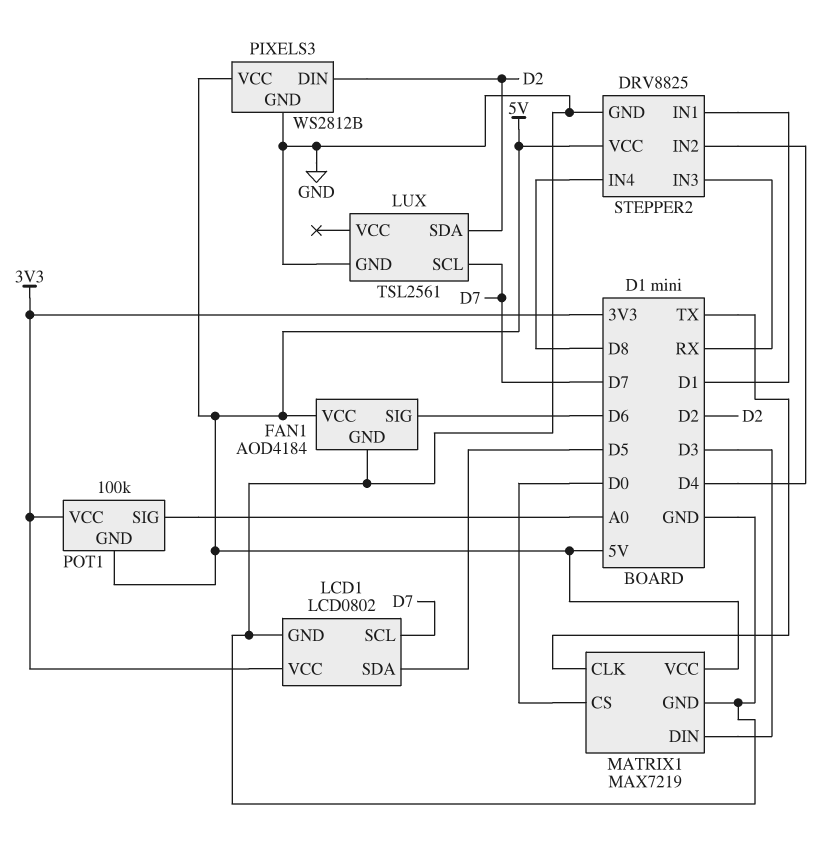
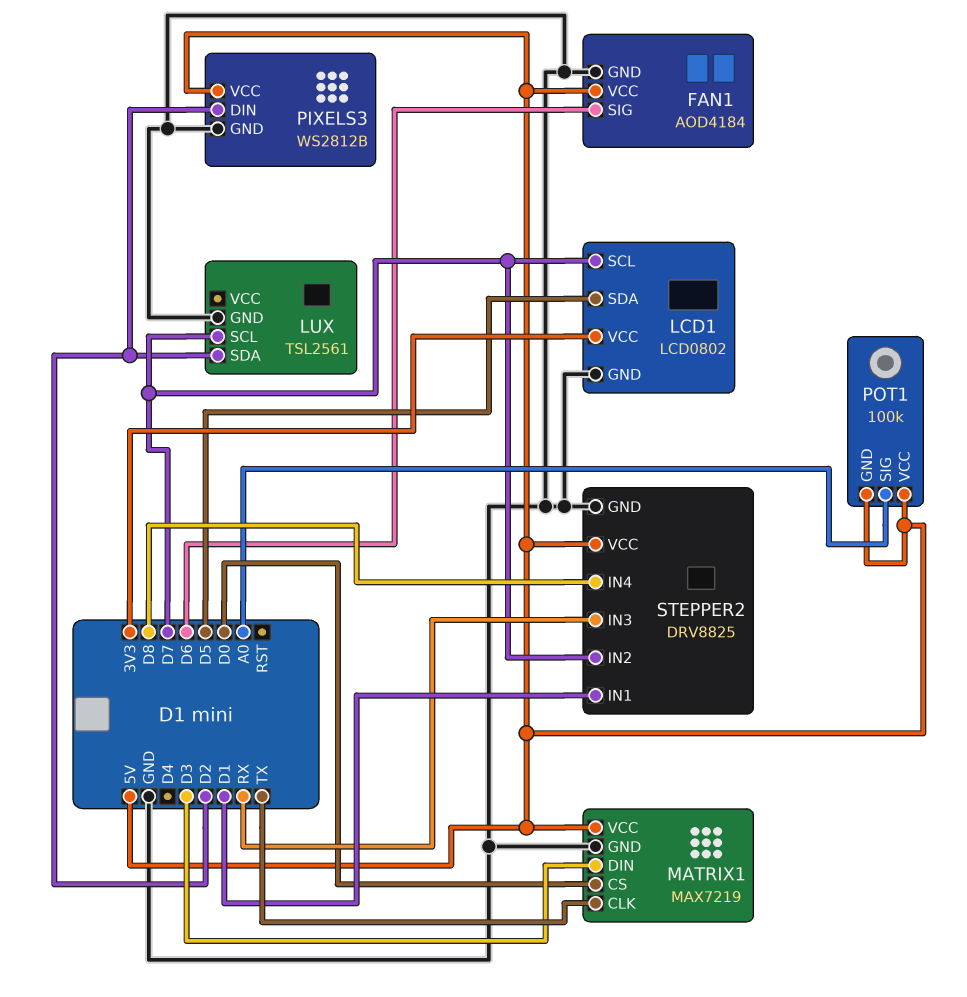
POT1 pin VCC: 3V3 -> 5V
STEPPER2 pin IN2: D4 -> D7

